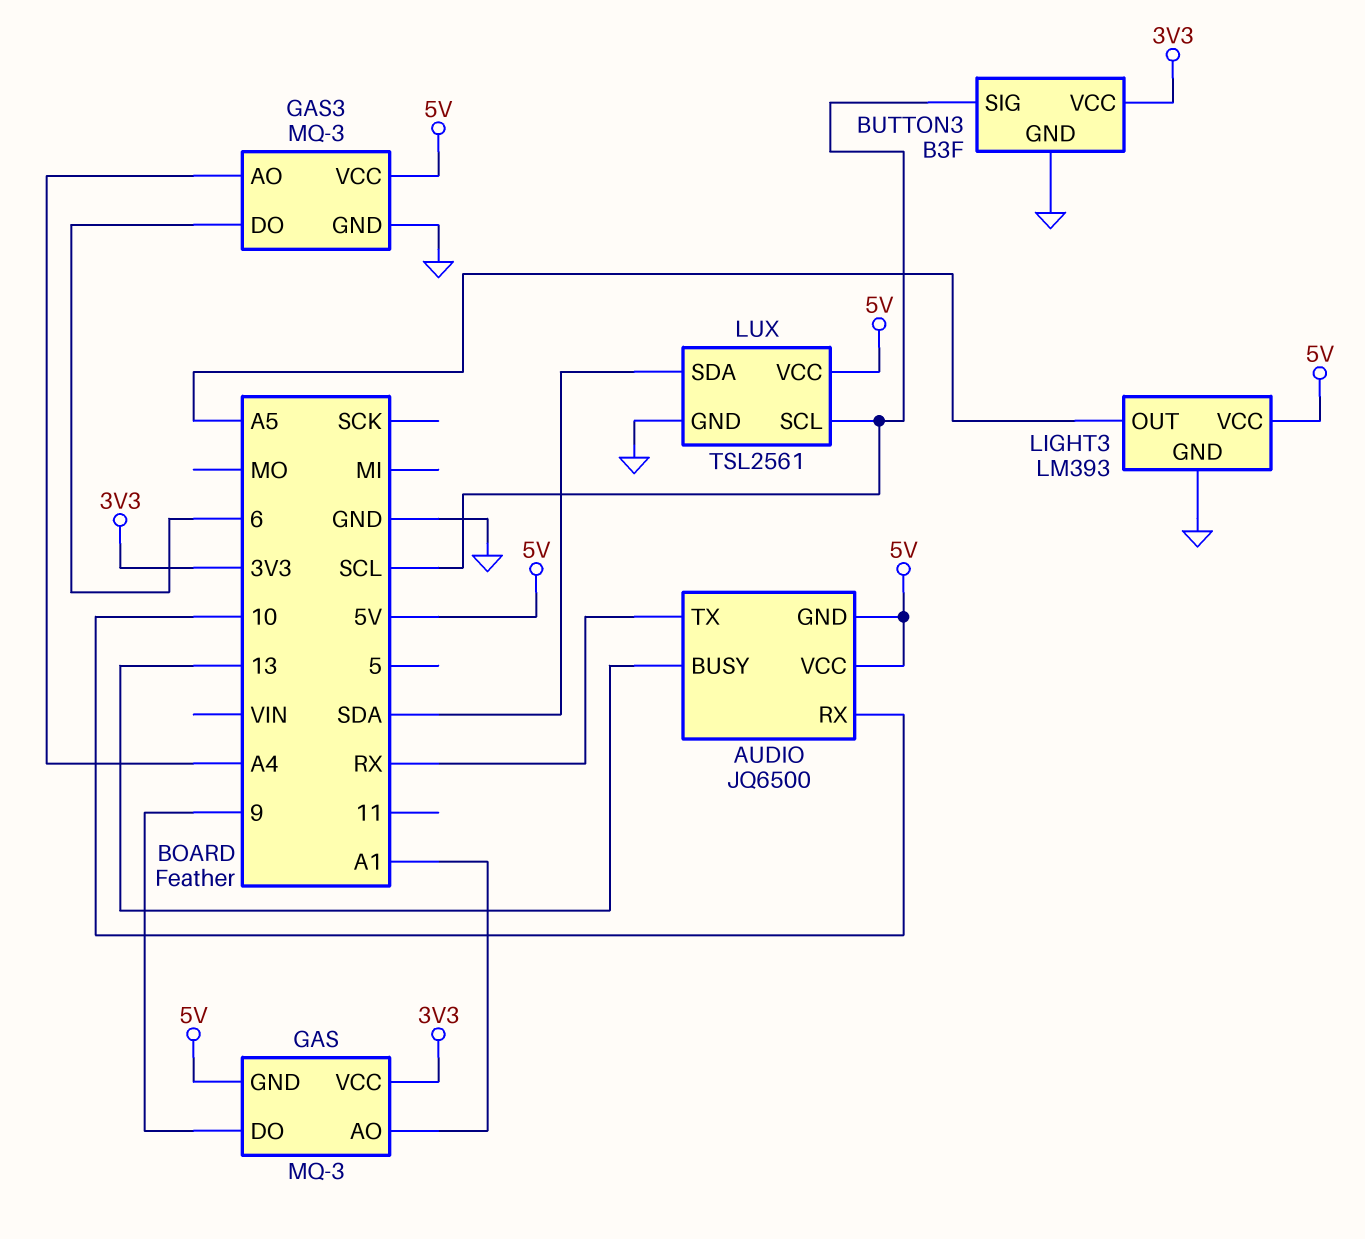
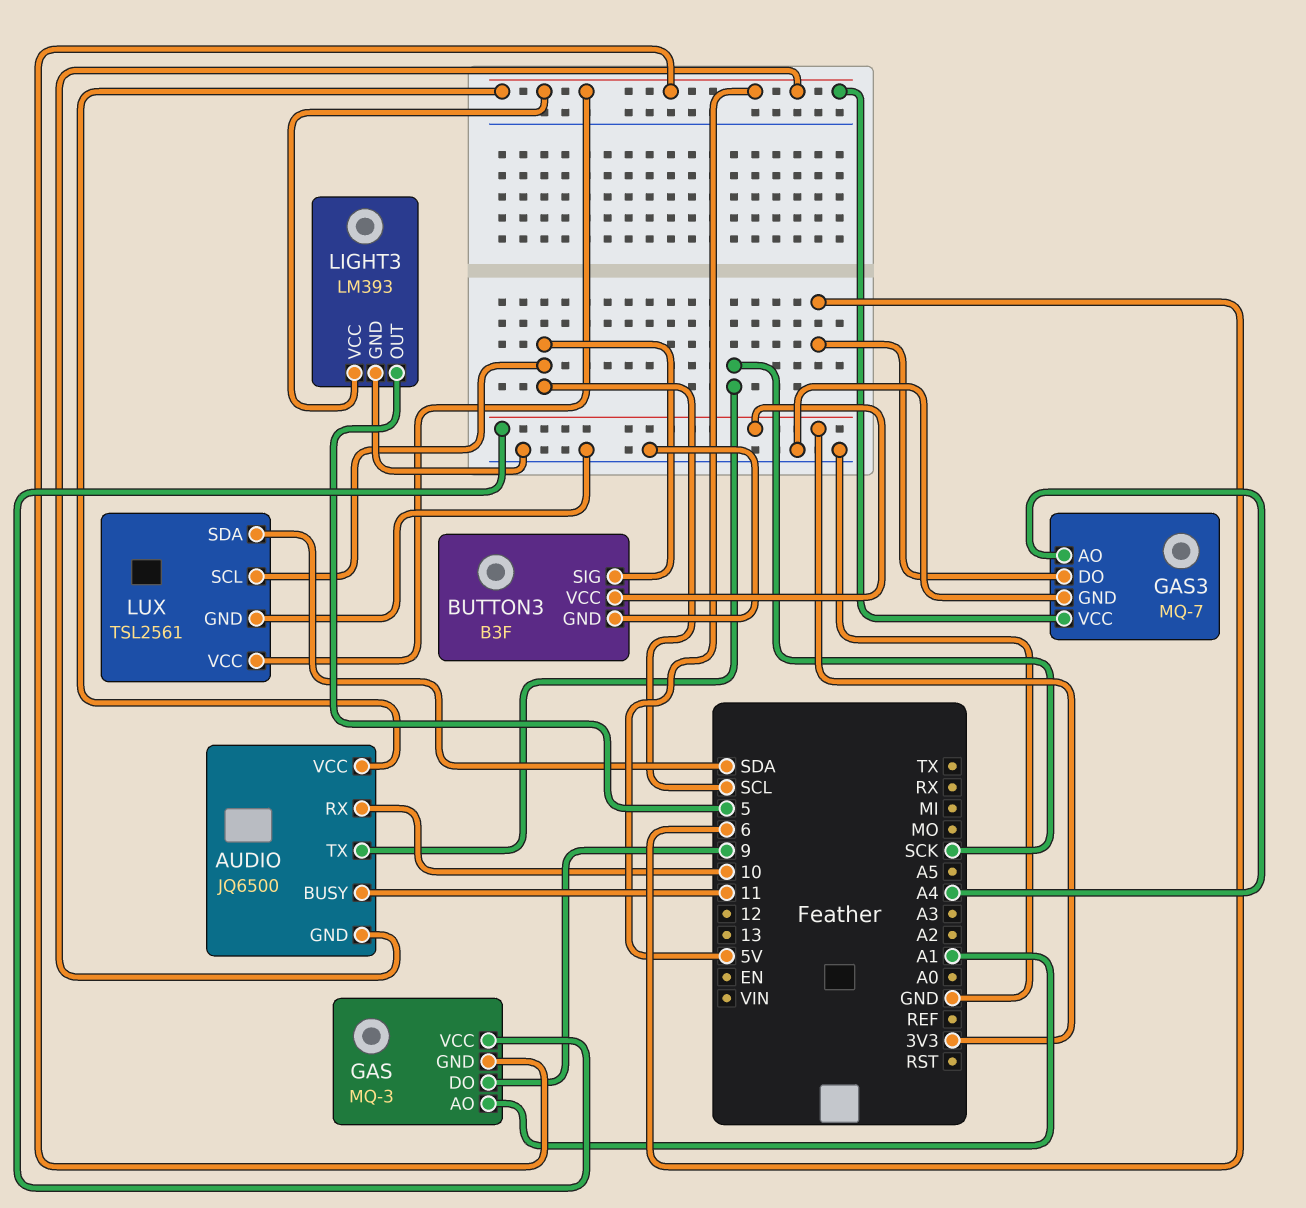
AUDIO pin BUSY: 13 -> 11
AUDIO pin TX: RX -> SCK
GAS3: MQ-3 -> MQ-7
LIGHT3 pin OUT: A5 -> 5

